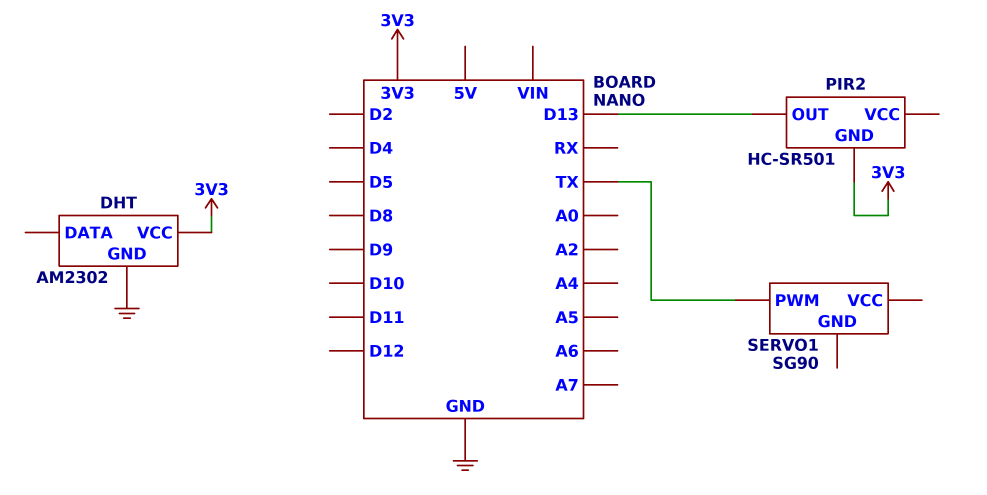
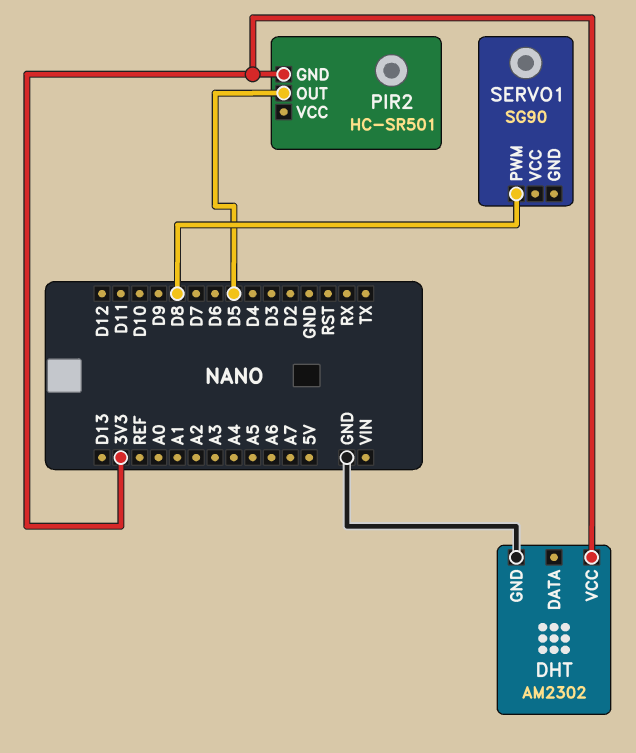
PIR2 pin OUT: D13 -> D5
SERVO1 pin PWM: TX -> D8

